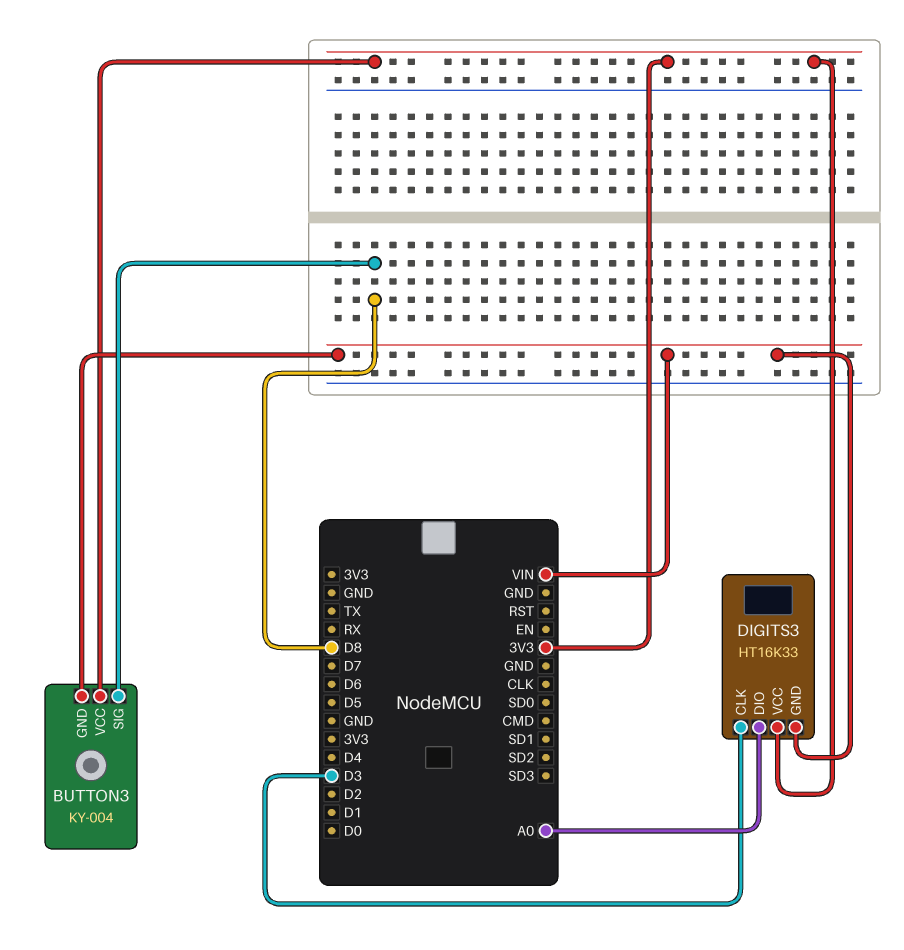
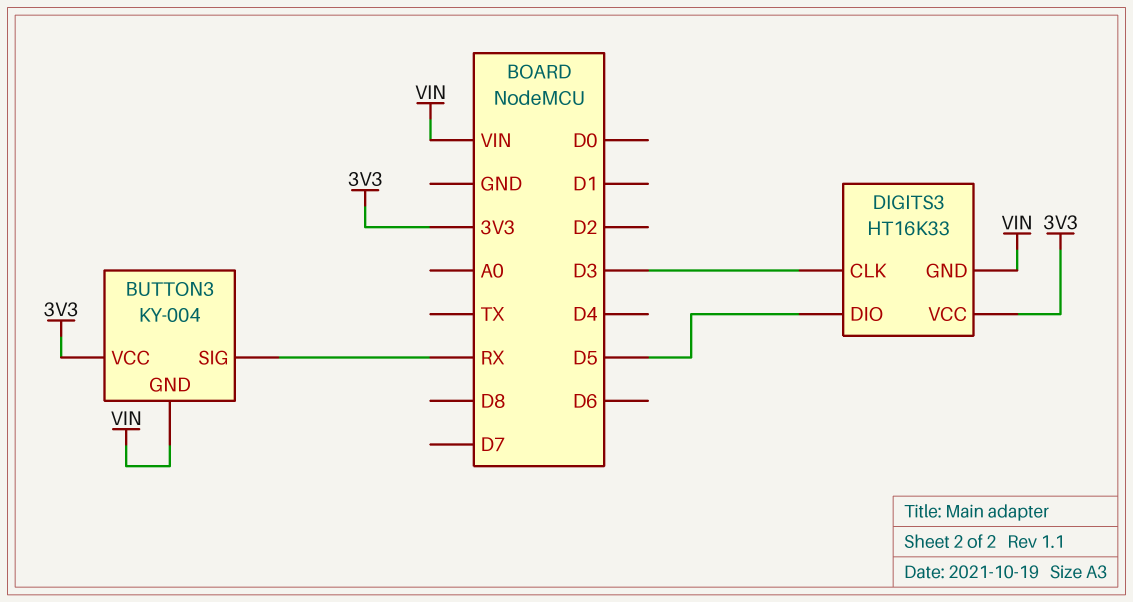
BUTTON3 pin SIG: D8 -> RX
DIGITS3 pin DIO: A0 -> D5

